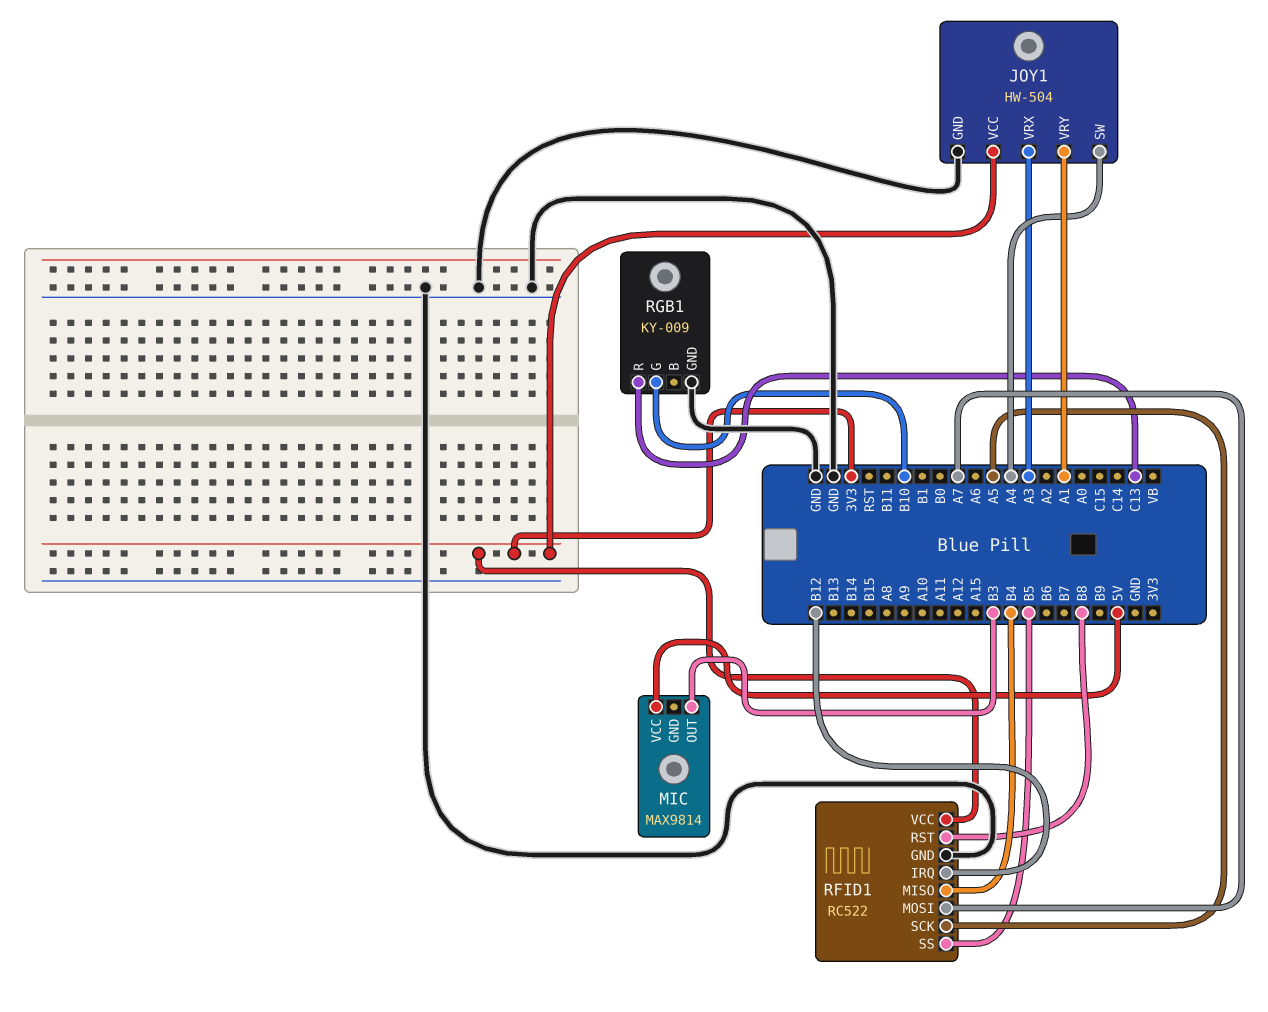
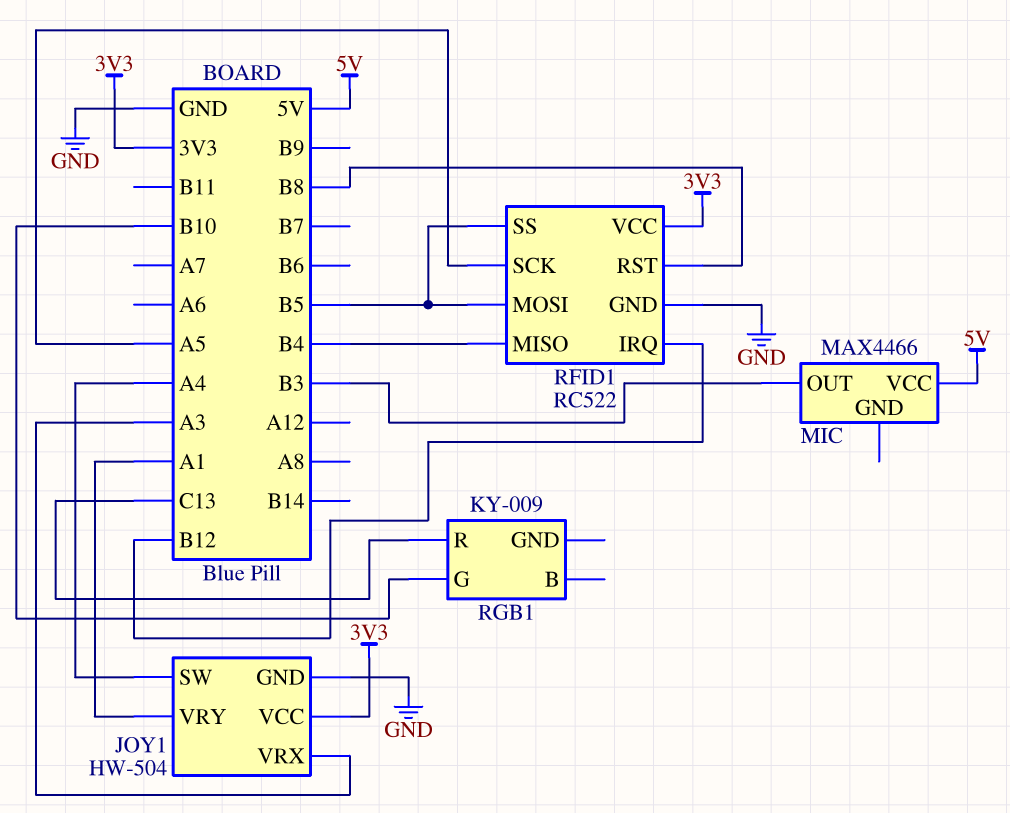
MIC: MAX9814 -> MAX4466
RFID1 pin MOSI: A7 -> B5
RGB1 pin GND: GND -> none

